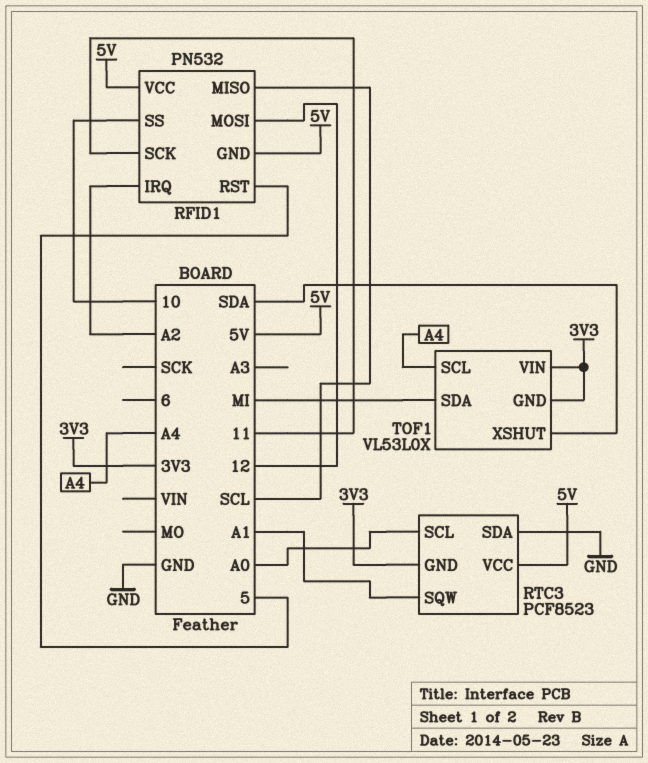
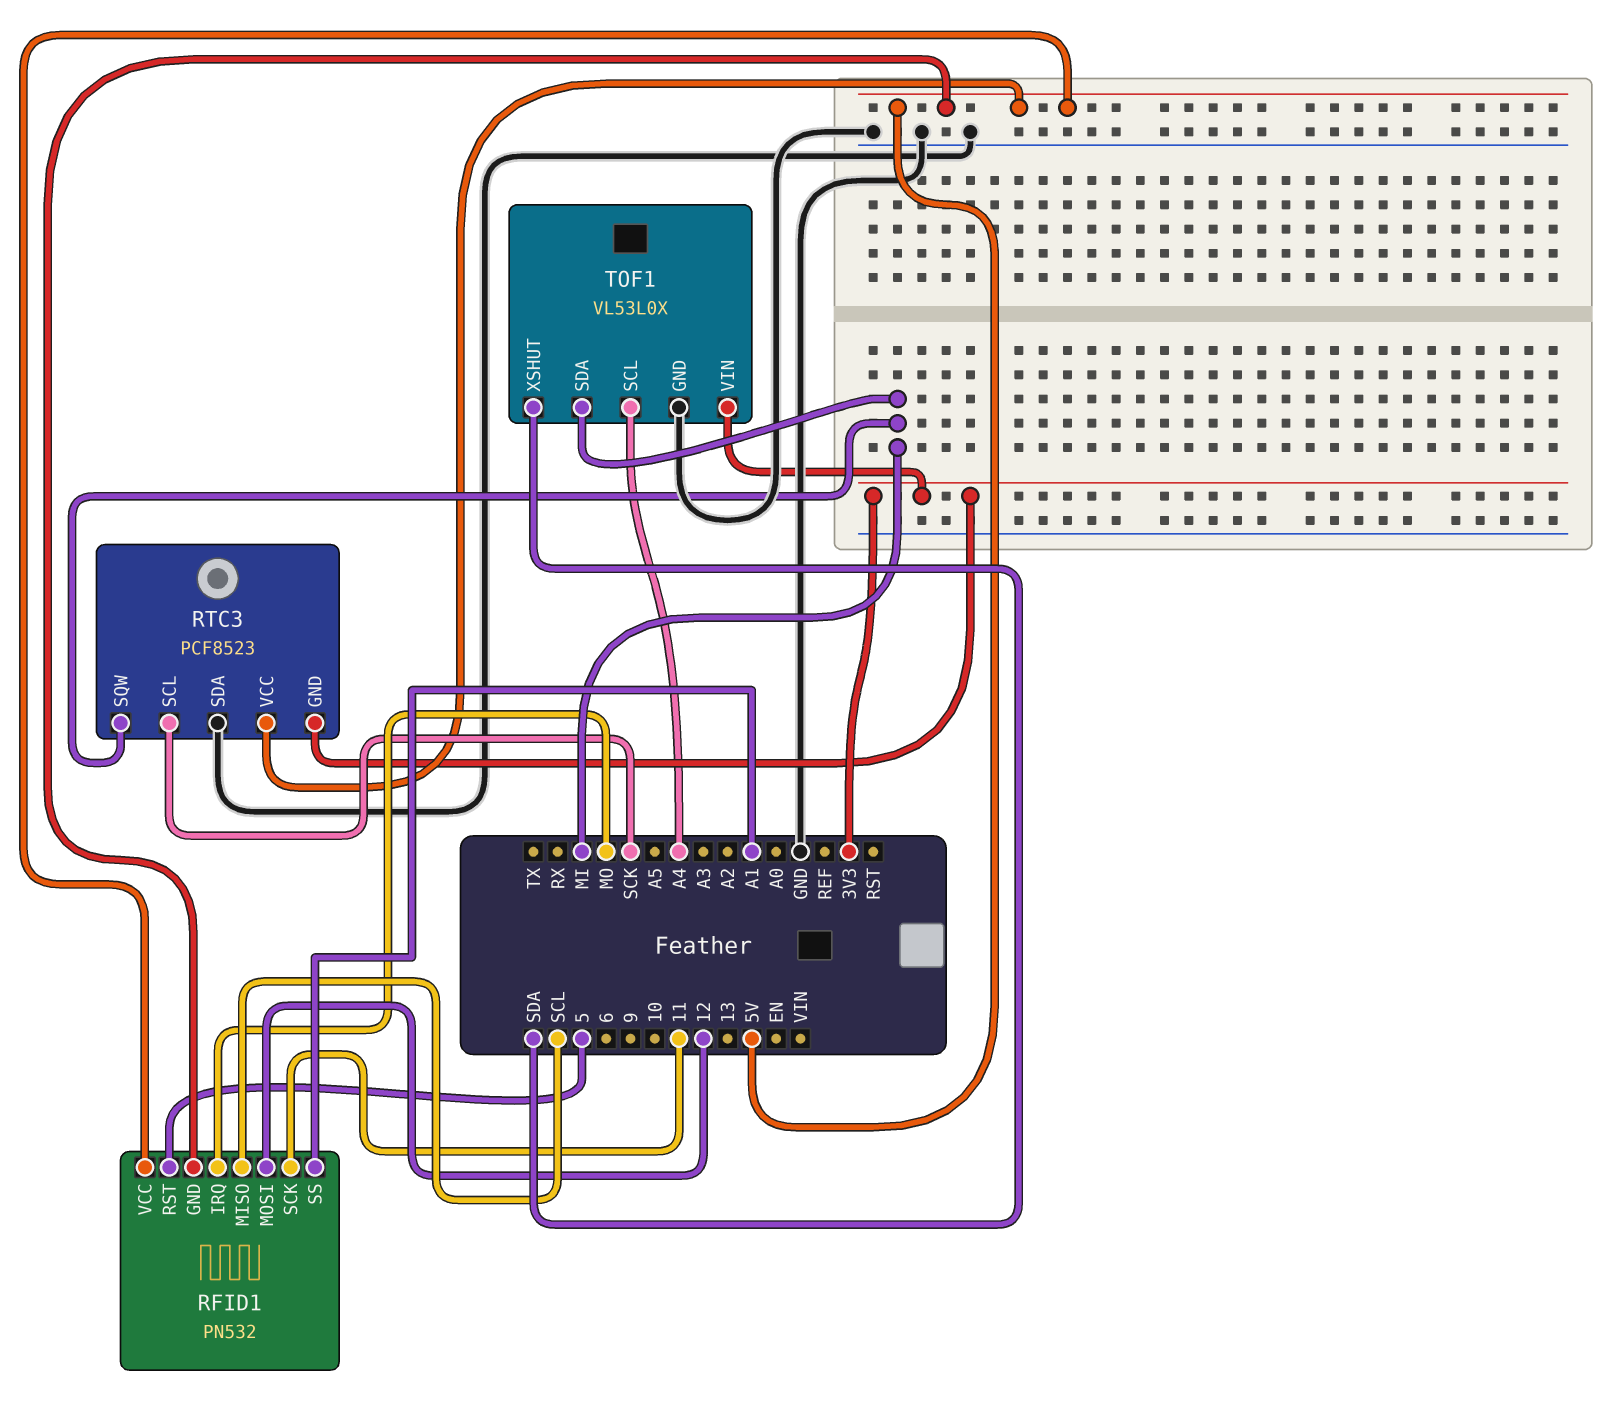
RFID1 pin IRQ: A2 -> MO
RFID1 pin SS: 10 -> A1
RTC3 pin SCL: A0 -> SCK
RTC3 pin SQW: A1 -> MI
TOF1 pin GND: 3V3 -> GND

